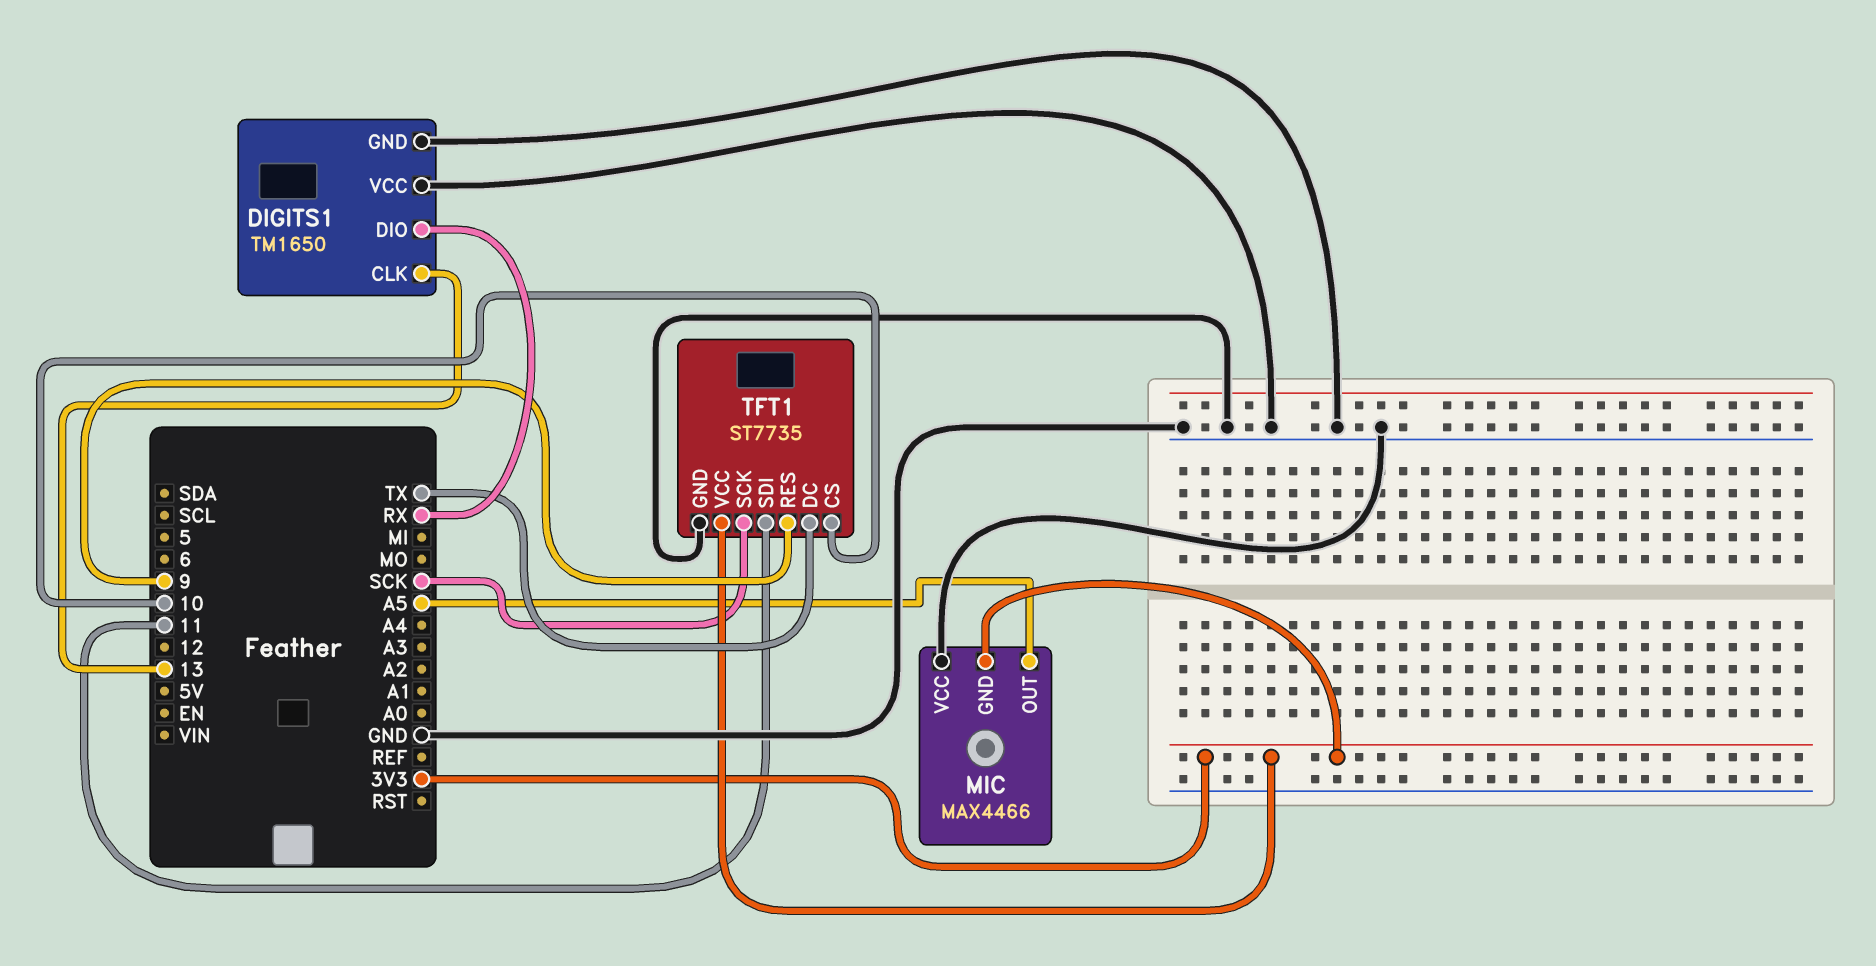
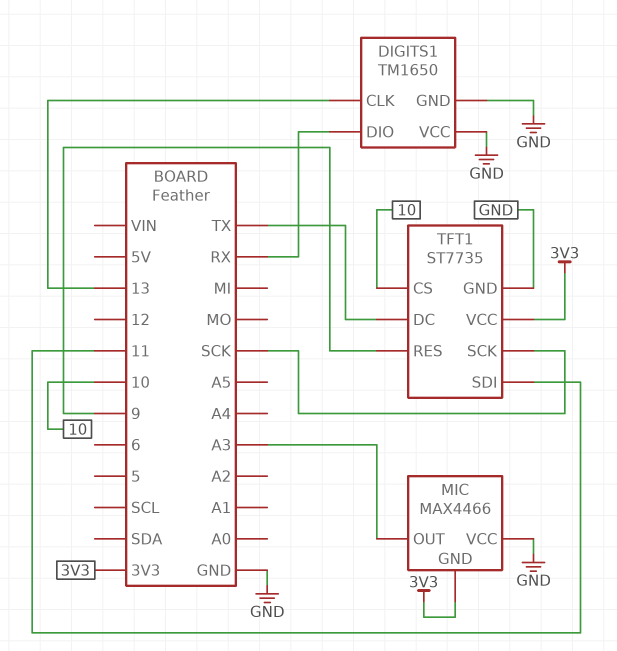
MIC pin OUT: A5 -> A3

